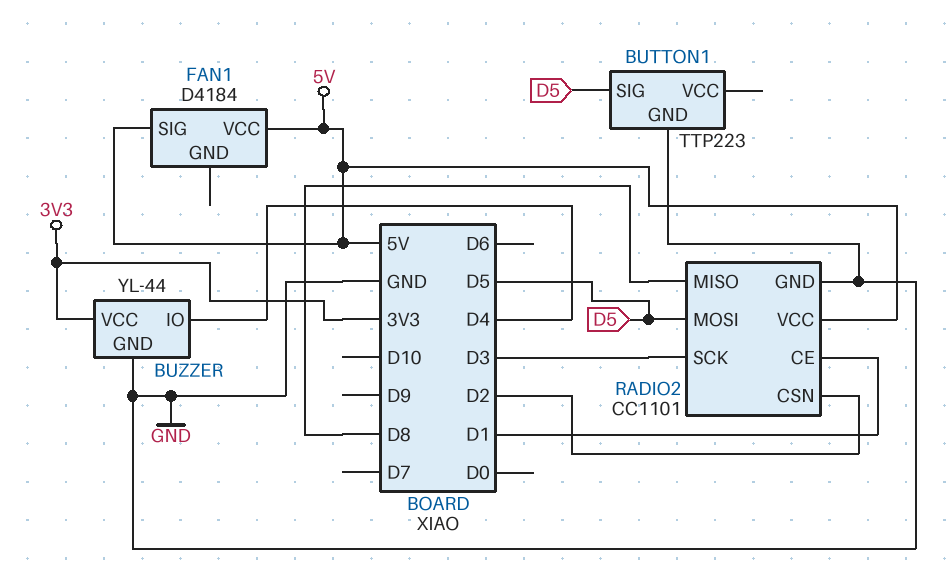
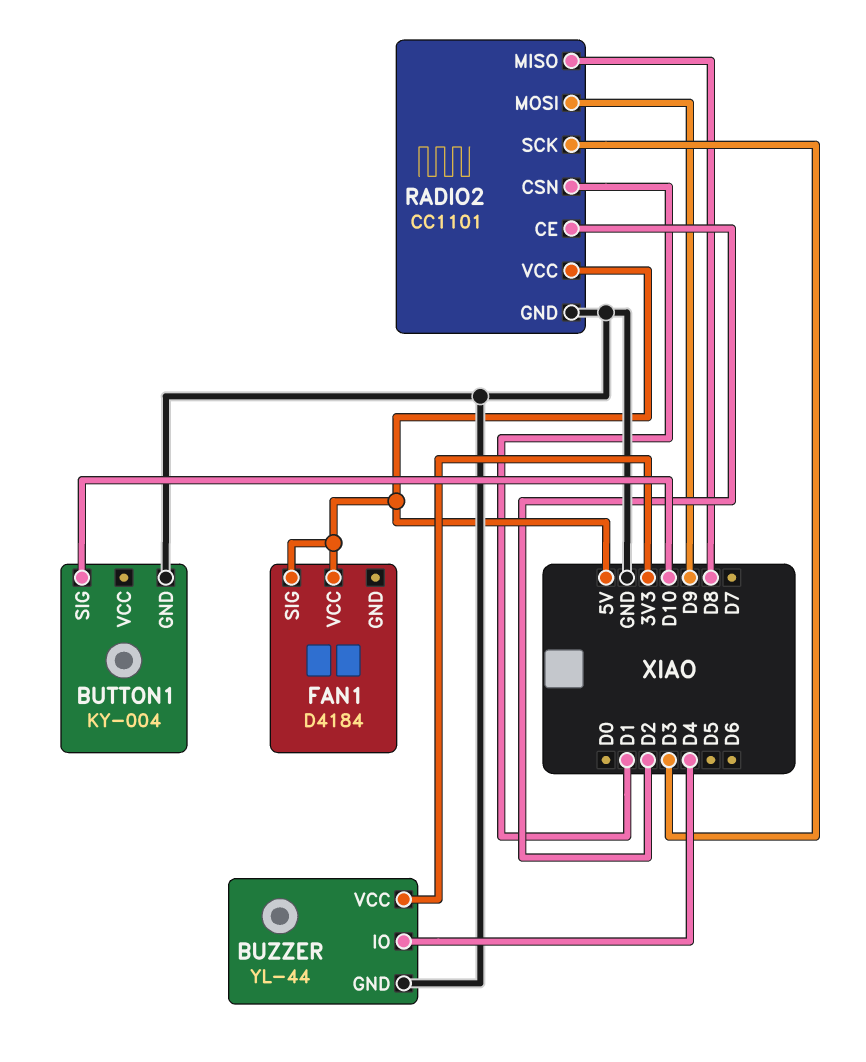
BUTTON1: TTP223 -> KY-004
BUTTON1 pin SIG: D5 -> D10
RADIO2 pin CE: D1 -> D2
RADIO2 pin CSN: D2 -> D1
RADIO2 pin MOSI: D5 -> D9

